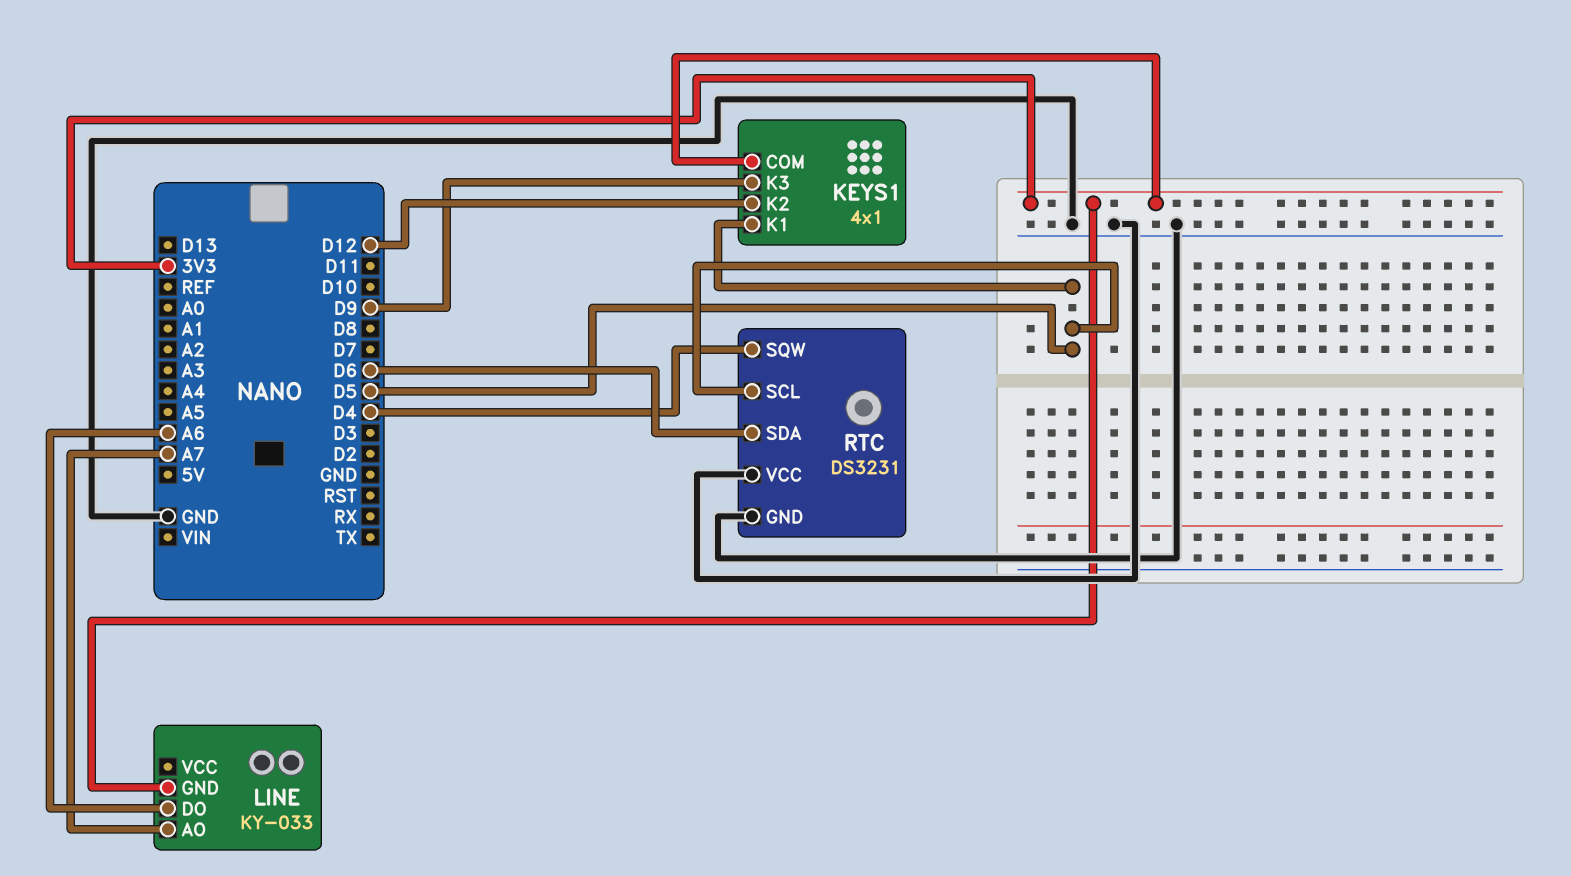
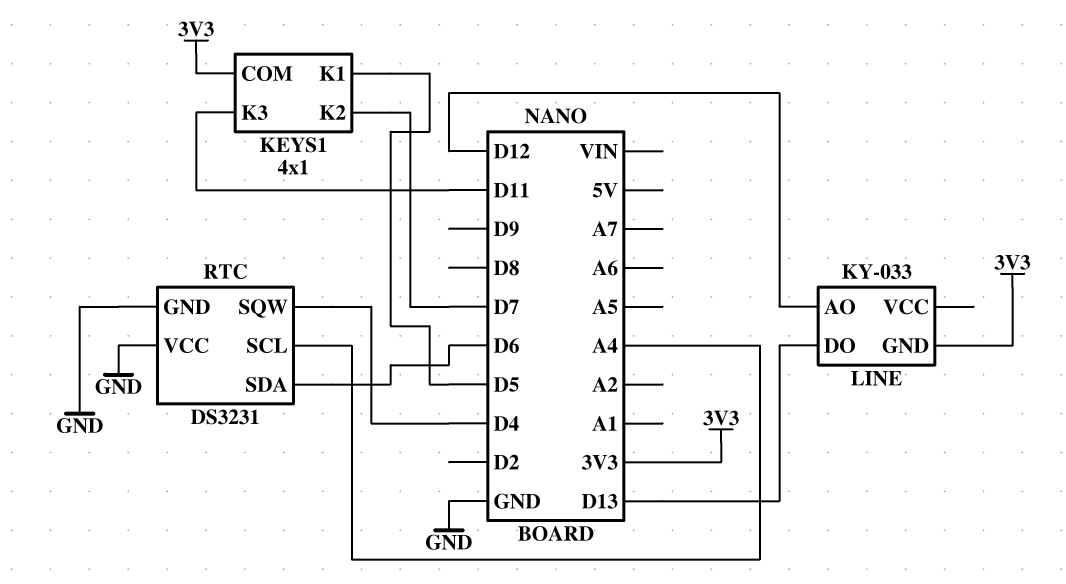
KEYS1 pin K2: D12 -> D7
KEYS1 pin K3: D9 -> D11
LINE pin AO: A7 -> D12
LINE pin DO: A6 -> D13
RTC pin SCL: D5 -> A4

